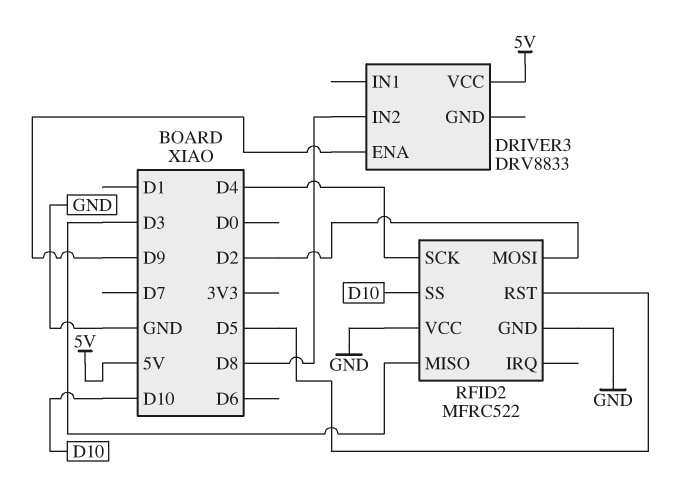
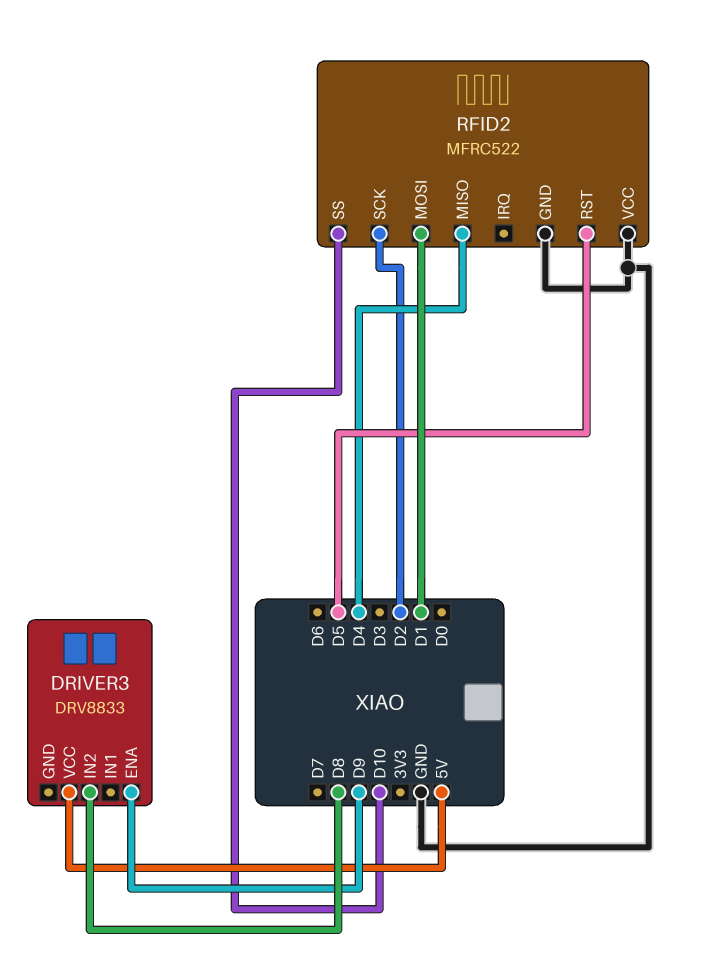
RFID2 pin MISO: D3 -> D4
RFID2 pin MOSI: D2 -> D1
RFID2 pin SCK: D4 -> D2

